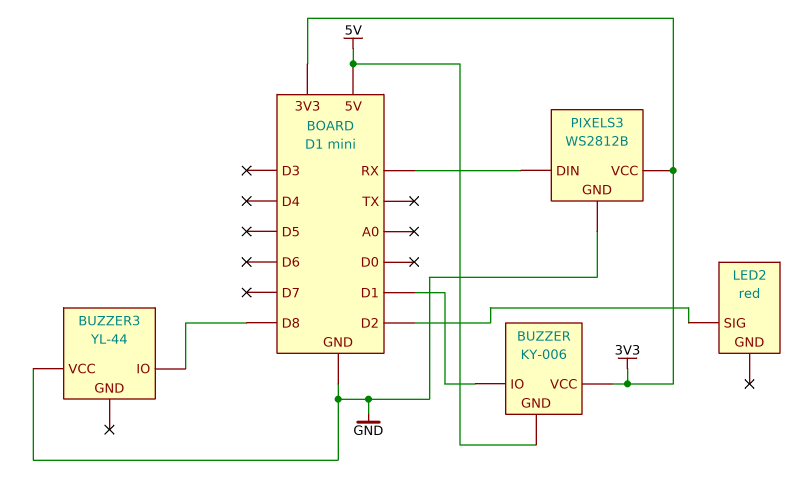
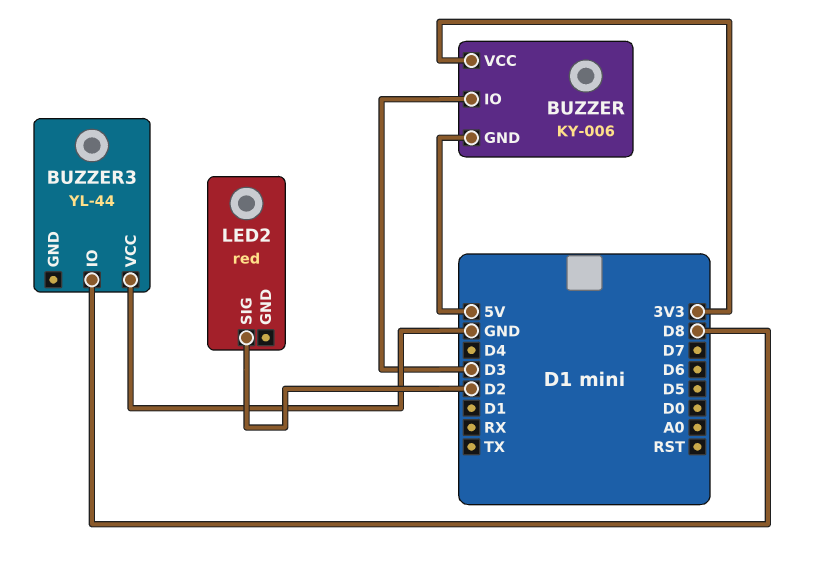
BUZZER pin IO: D1 -> D3
PIXELS3: WS2812B -> none
PIXELS3 pin DIN: RX -> none
PIXELS3 pin GND: GND -> none
PIXELS3 pin VCC: 3V3 -> none

